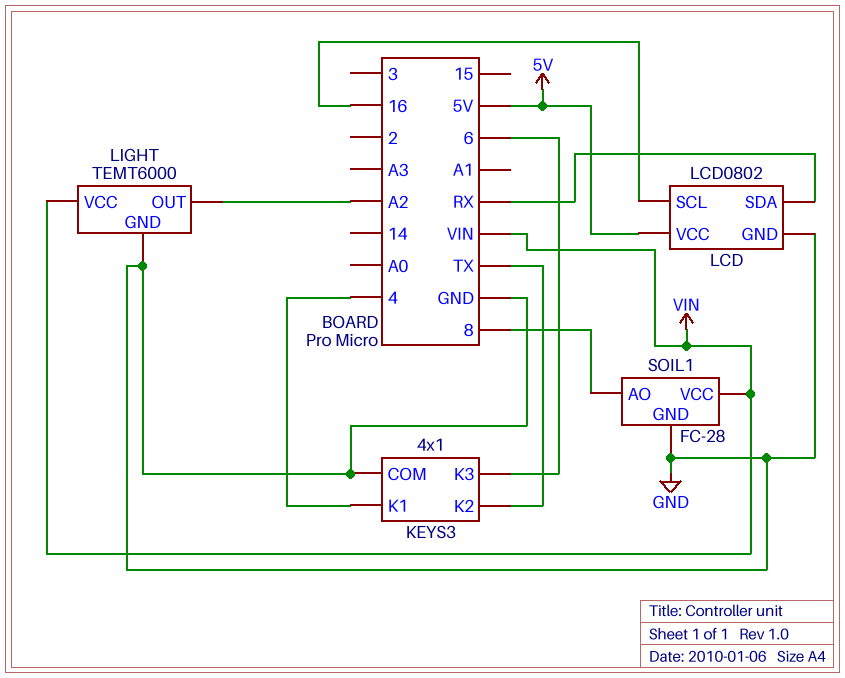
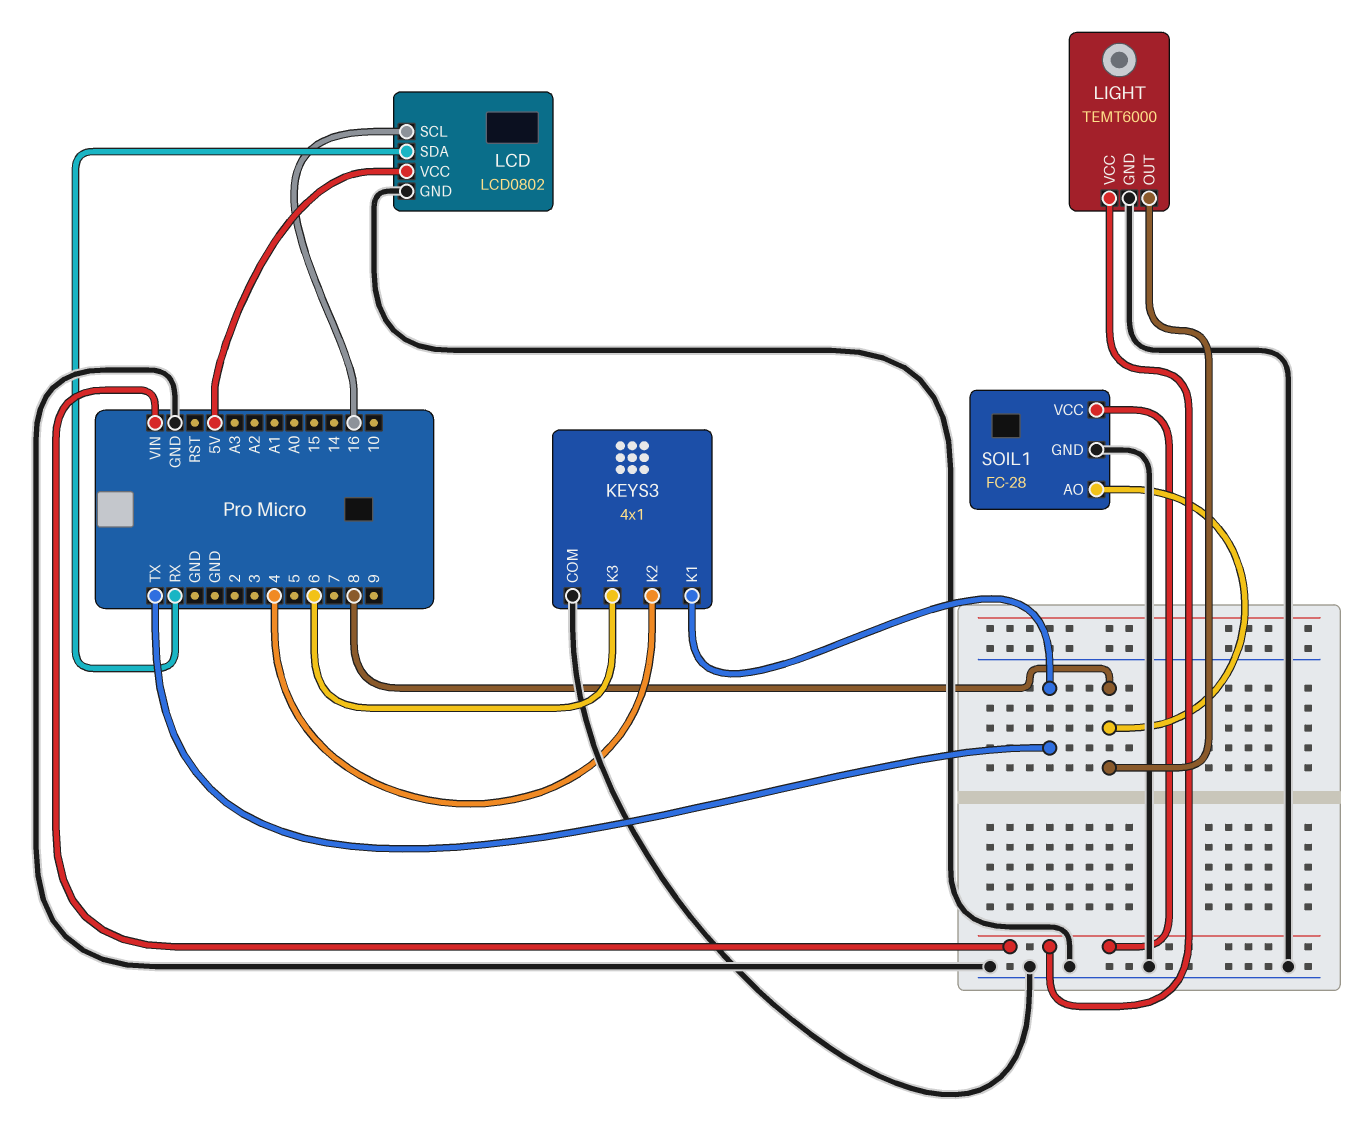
KEYS3 pin K1: 4 -> TX
KEYS3 pin K2: TX -> 4
LIGHT pin OUT: A2 -> 8

